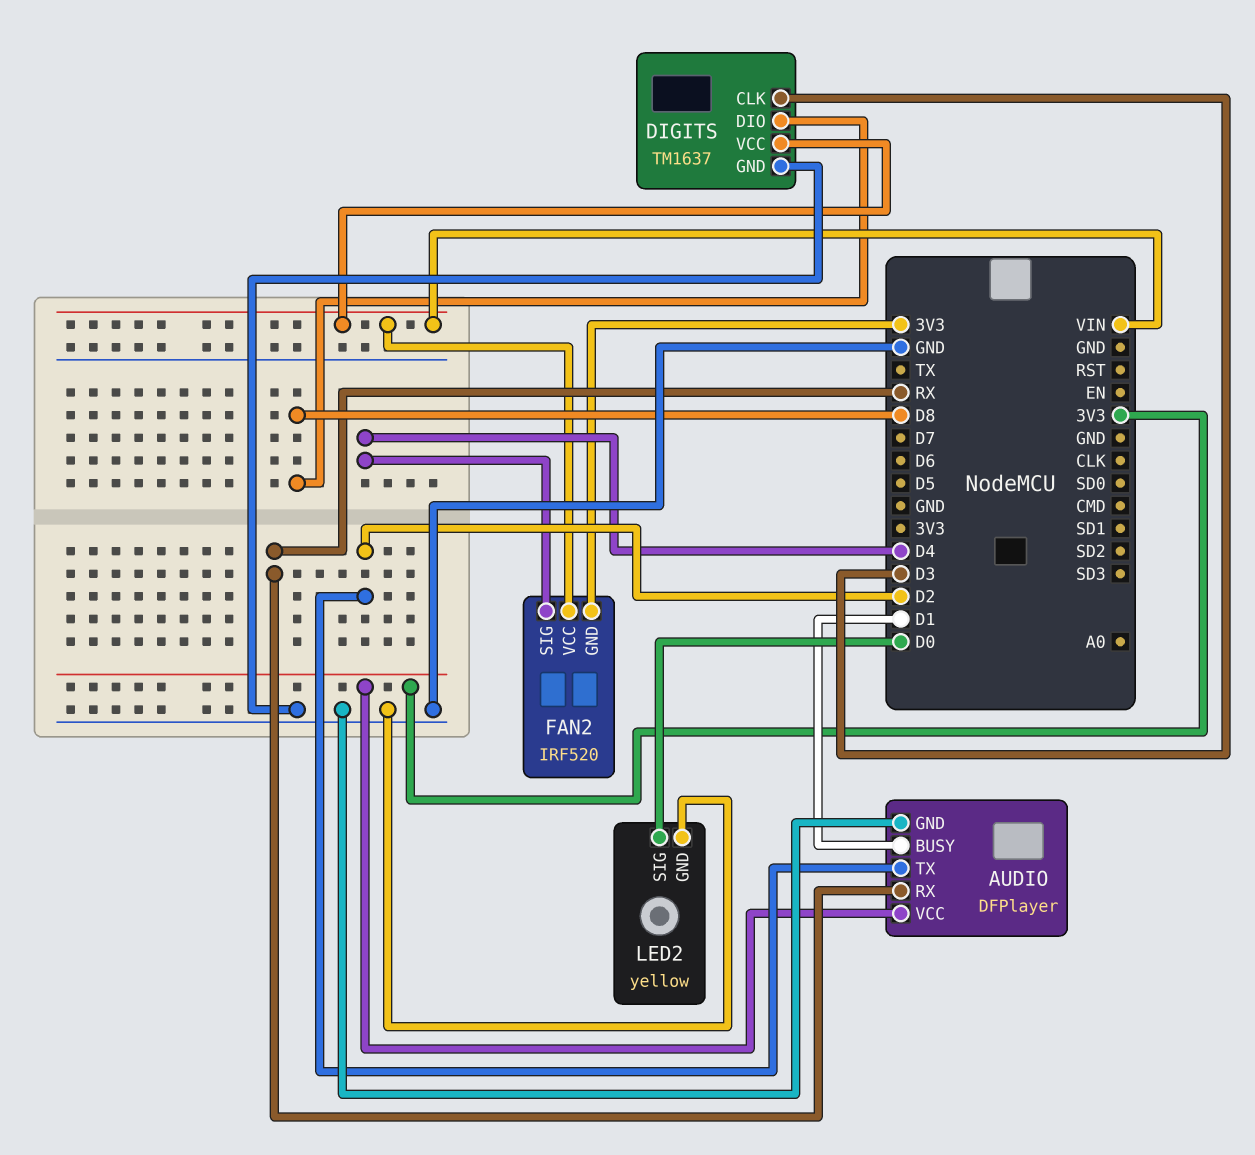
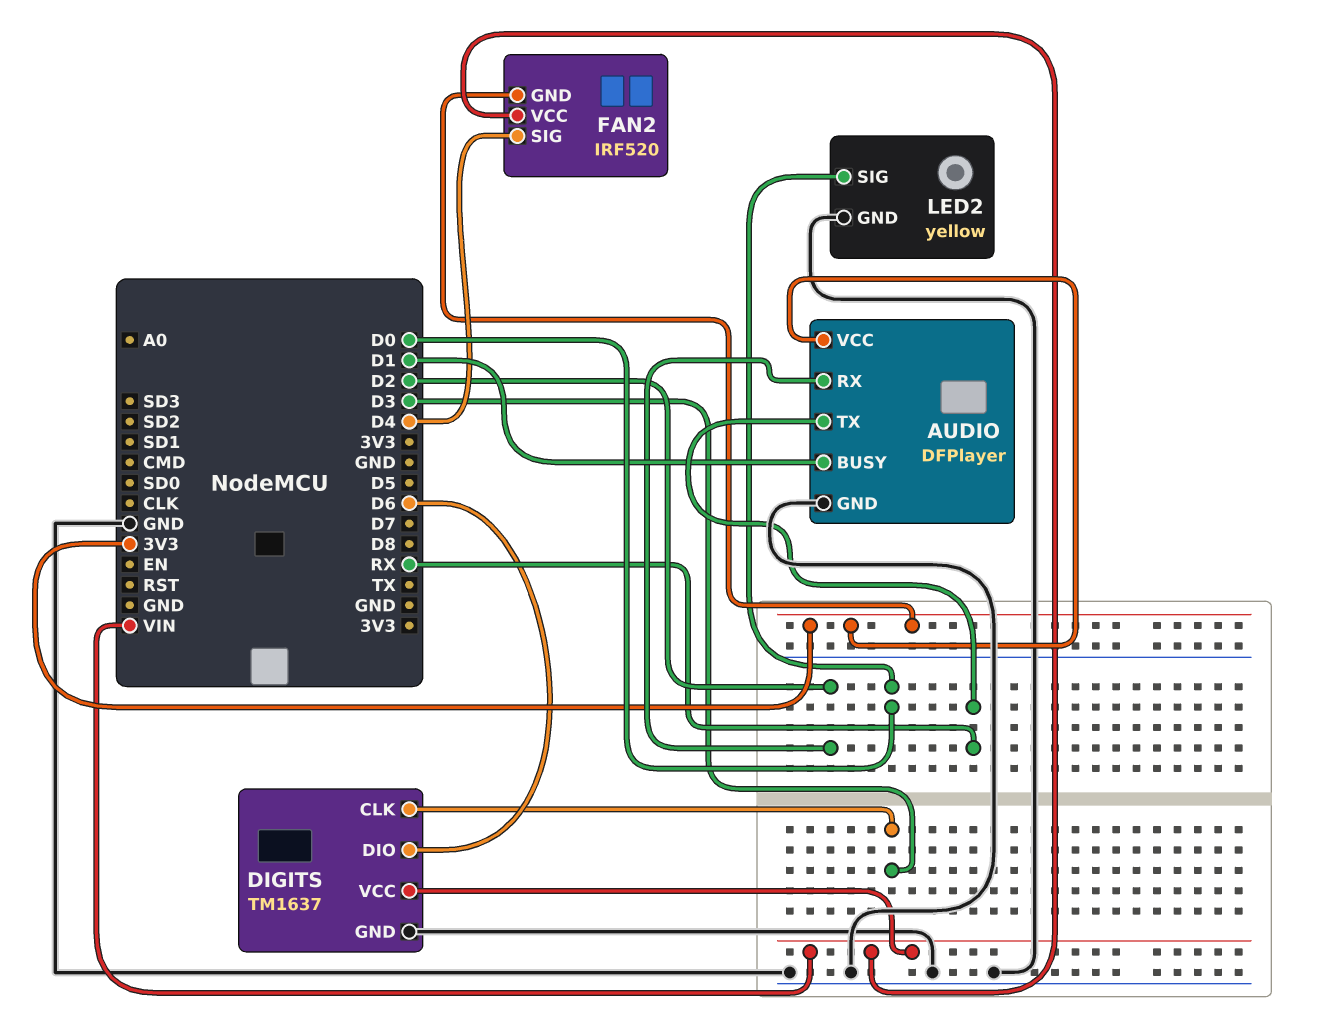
AUDIO pin RX: RX -> D2
AUDIO pin TX: D2 -> RX
DIGITS pin DIO: D8 -> D6

